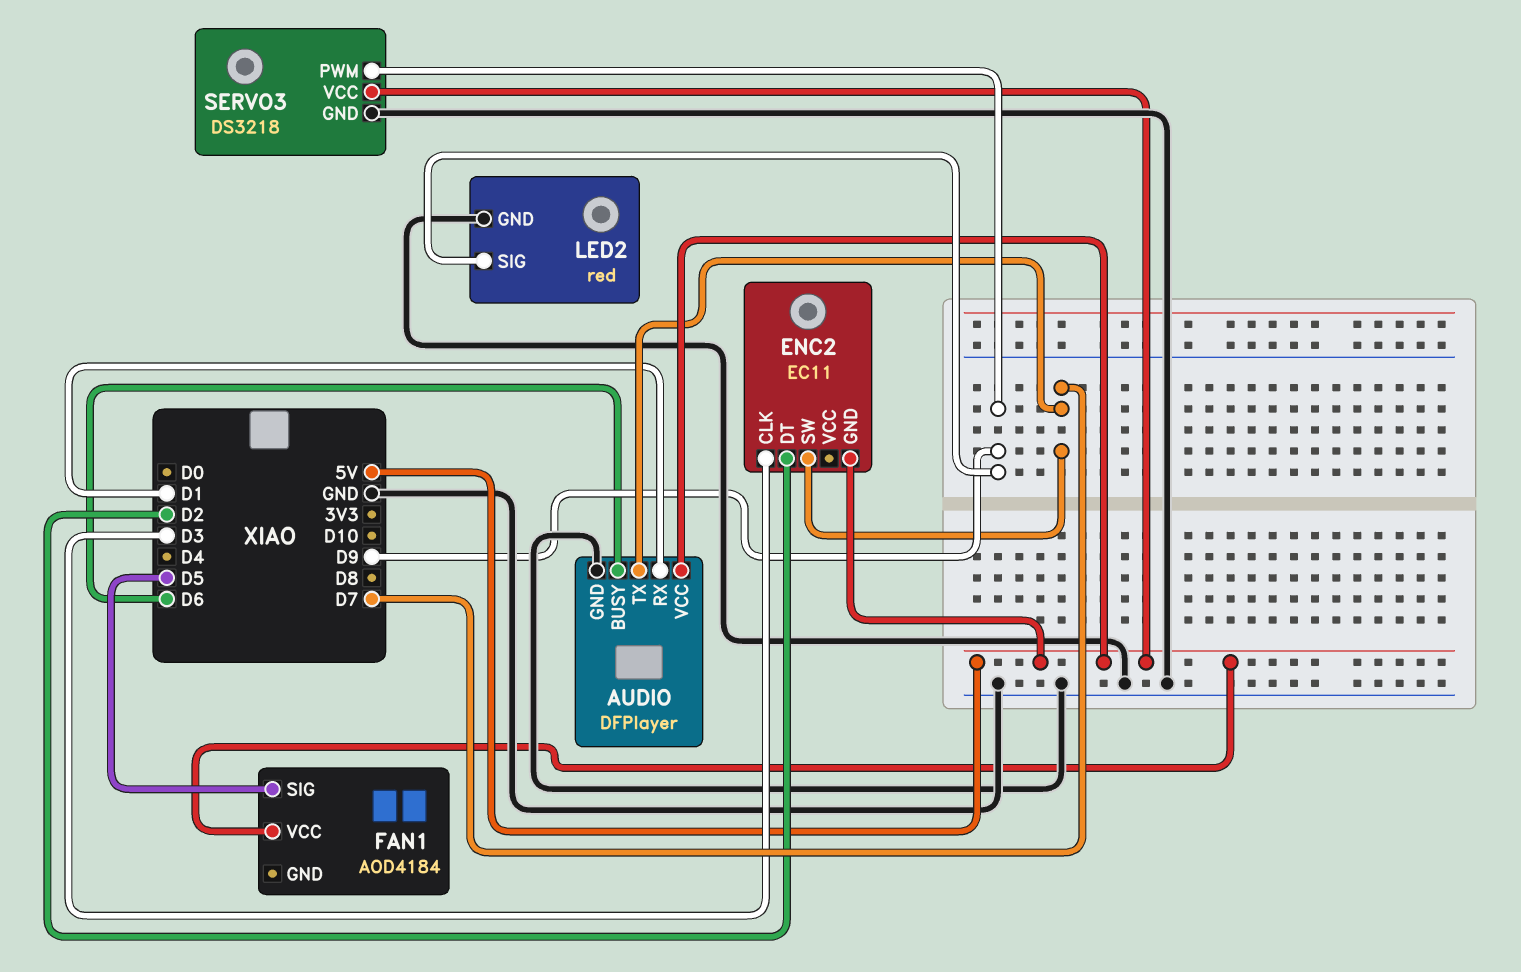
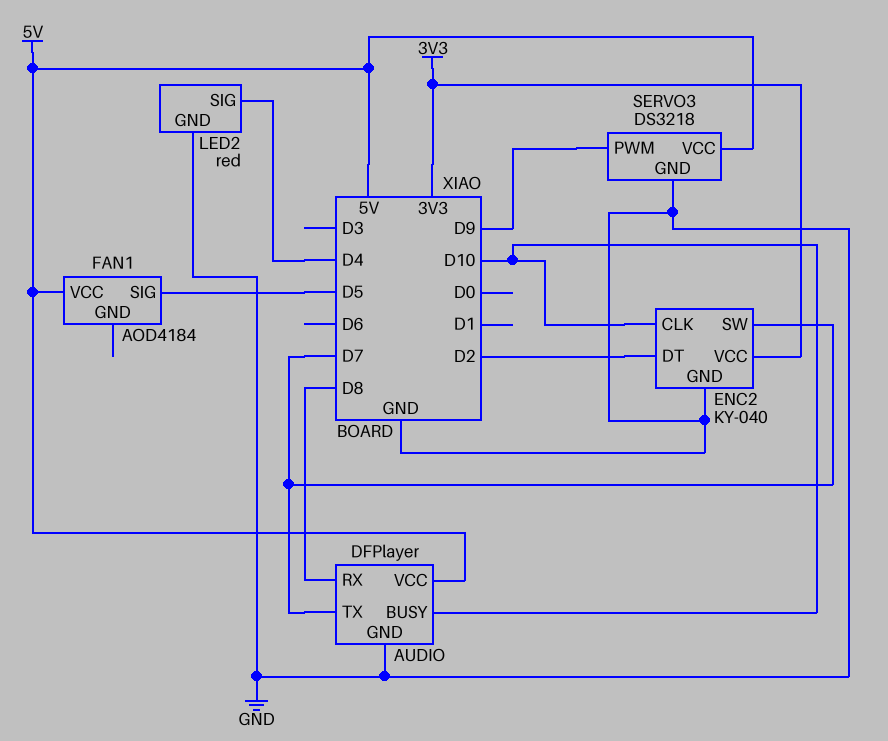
AUDIO pin BUSY: D6 -> D10
AUDIO pin RX: D1 -> D8
ENC2: EC11 -> KY-040
ENC2 pin CLK: D3 -> D10
ENC2 pin GND: 5V -> GND
ENC2 pin VCC: none -> 3V3
LED2 pin SIG: D9 -> D4

